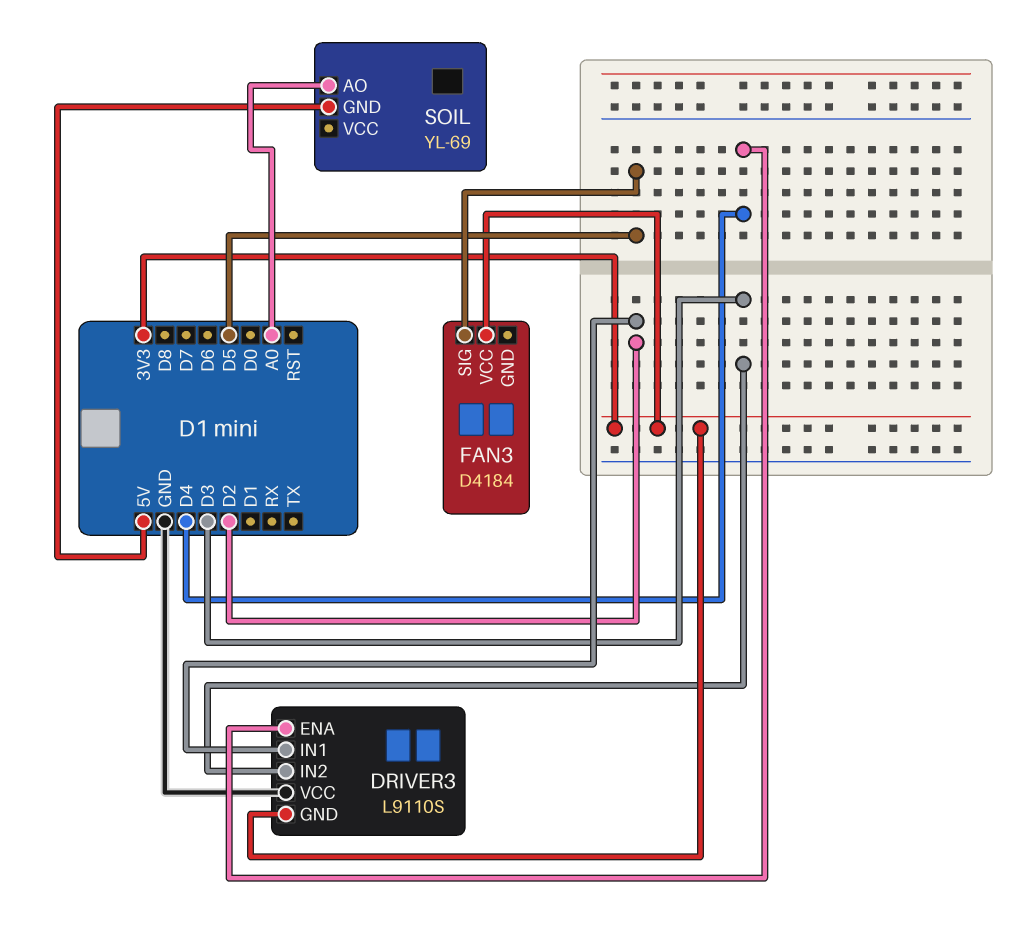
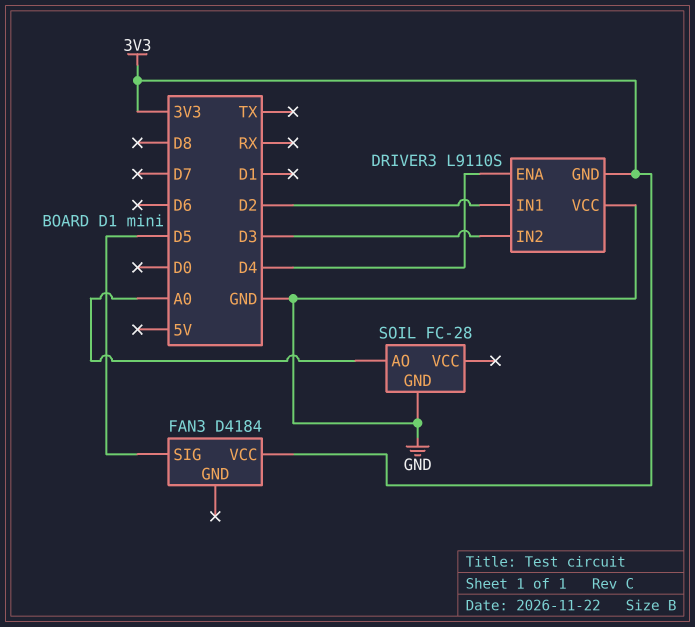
SOIL: YL-69 -> FC-28
SOIL pin GND: 5V -> GND

